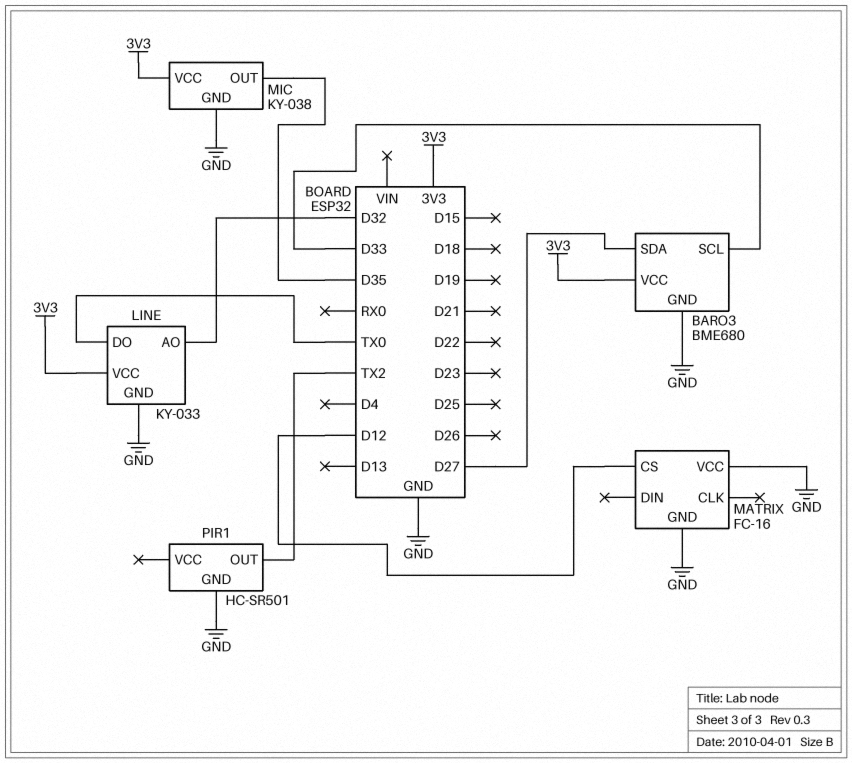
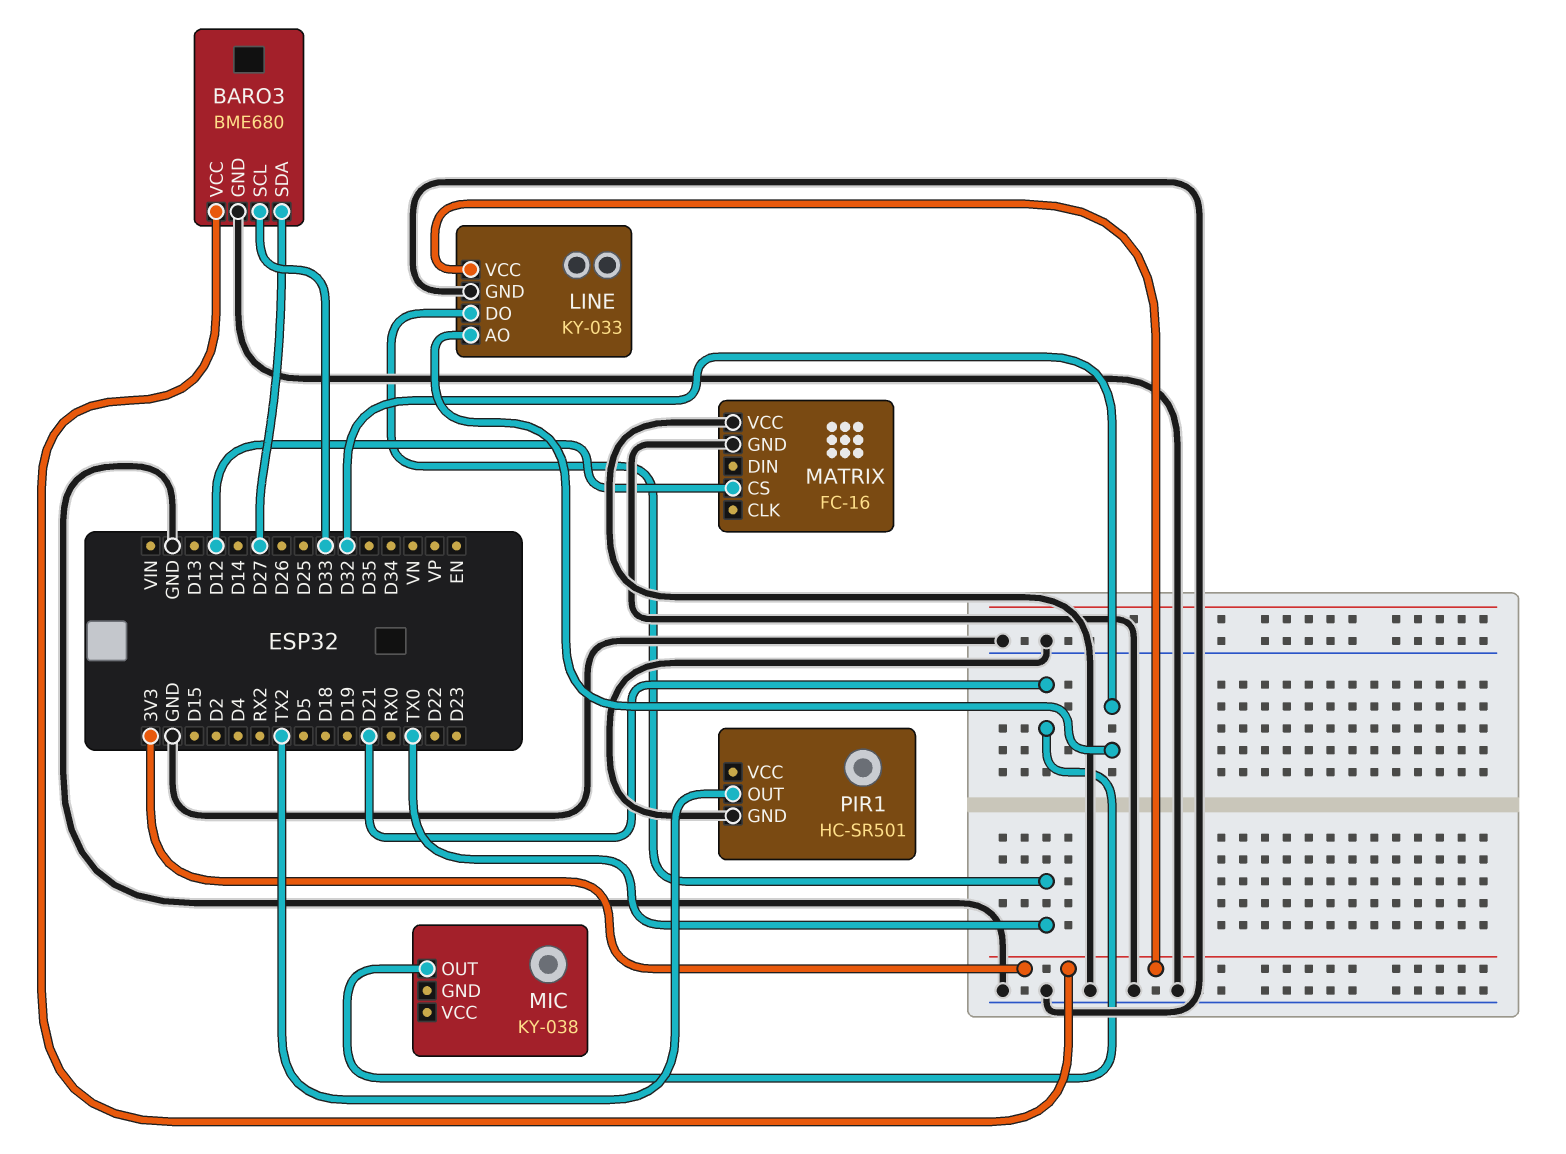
MIC pin GND: GND -> none
MIC pin OUT: D35 -> D21
MIC pin VCC: 3V3 -> none

